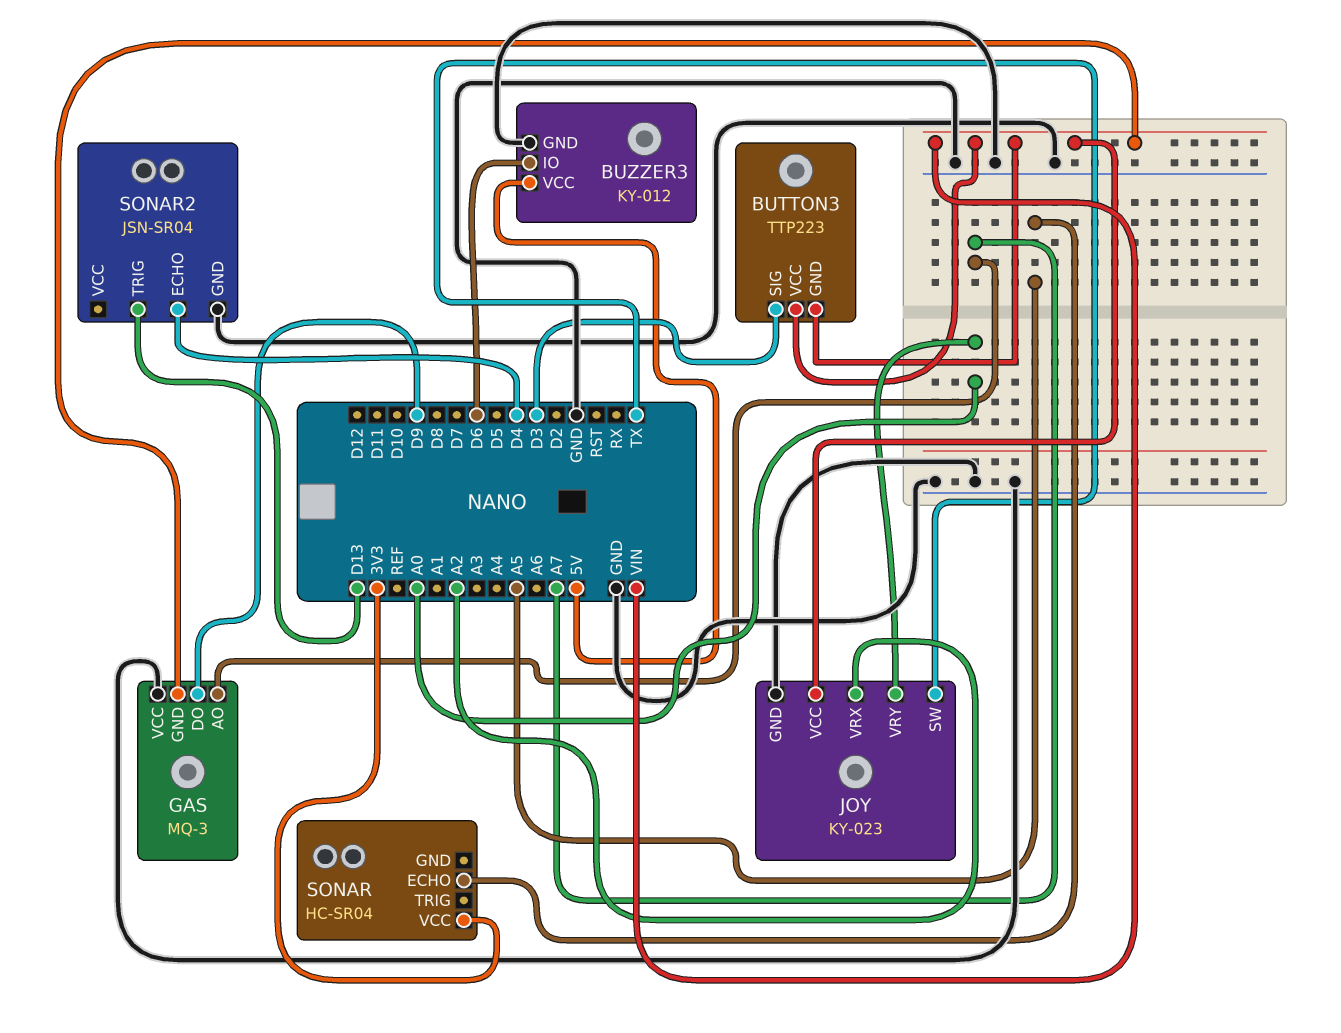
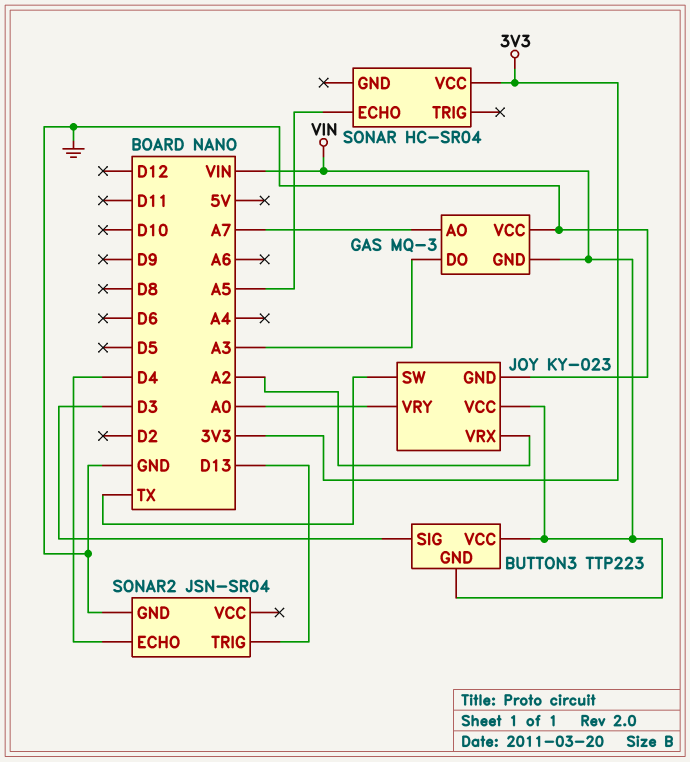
BUZZER3: KY-012 -> none
BUZZER3 pin GND: GND -> none
BUZZER3 pin IO: D6 -> none
BUZZER3 pin VCC: 5V -> none
GAS pin DO: D9 -> A3

